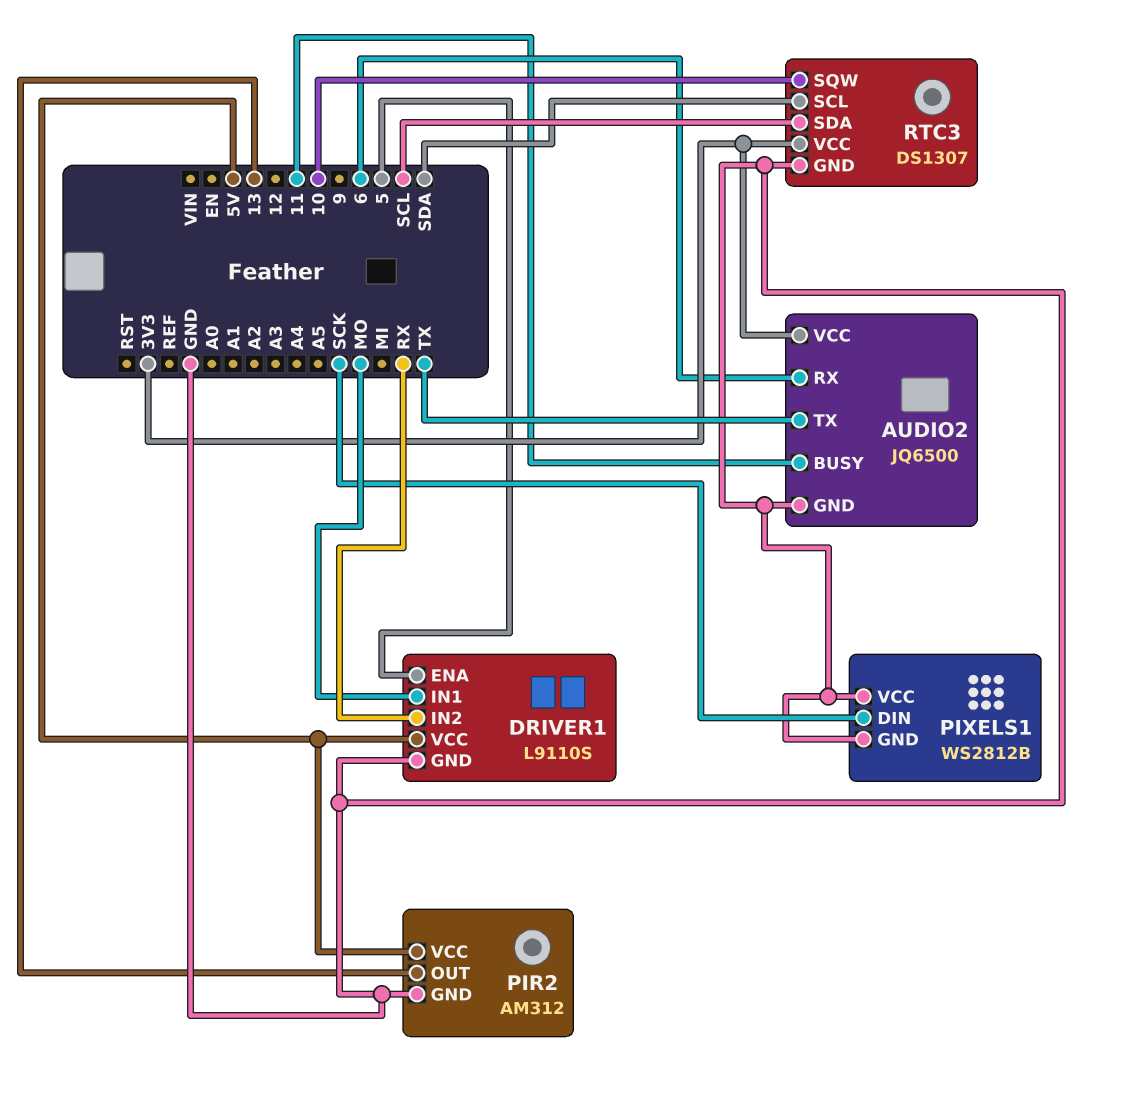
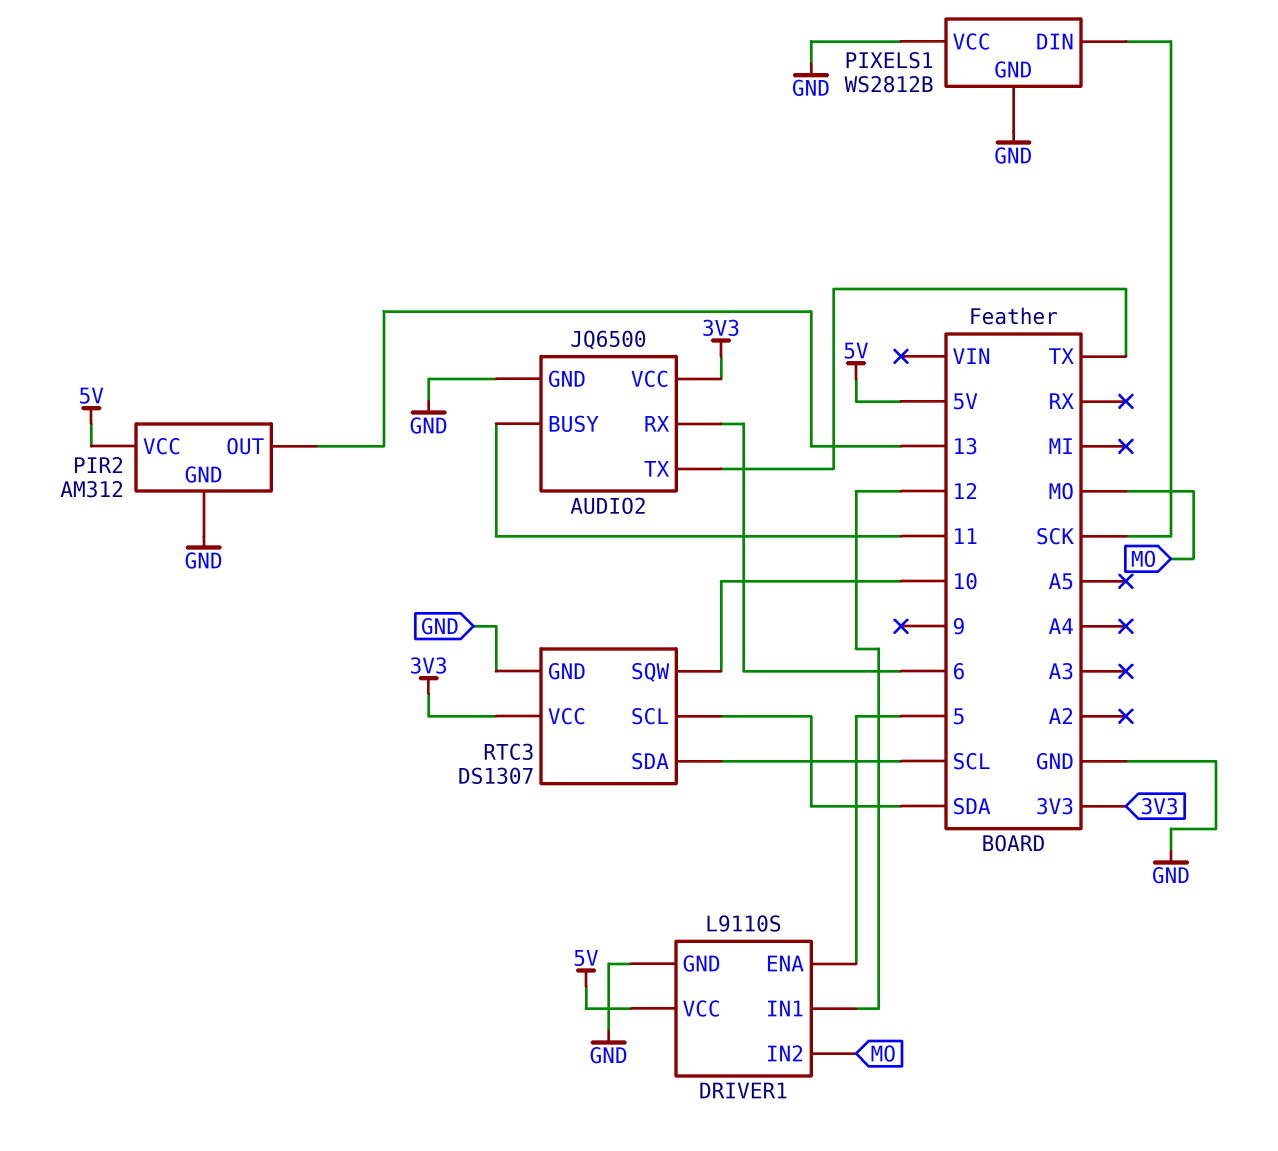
DRIVER1 pin IN1: MO -> 12
DRIVER1 pin IN2: RX -> MO

